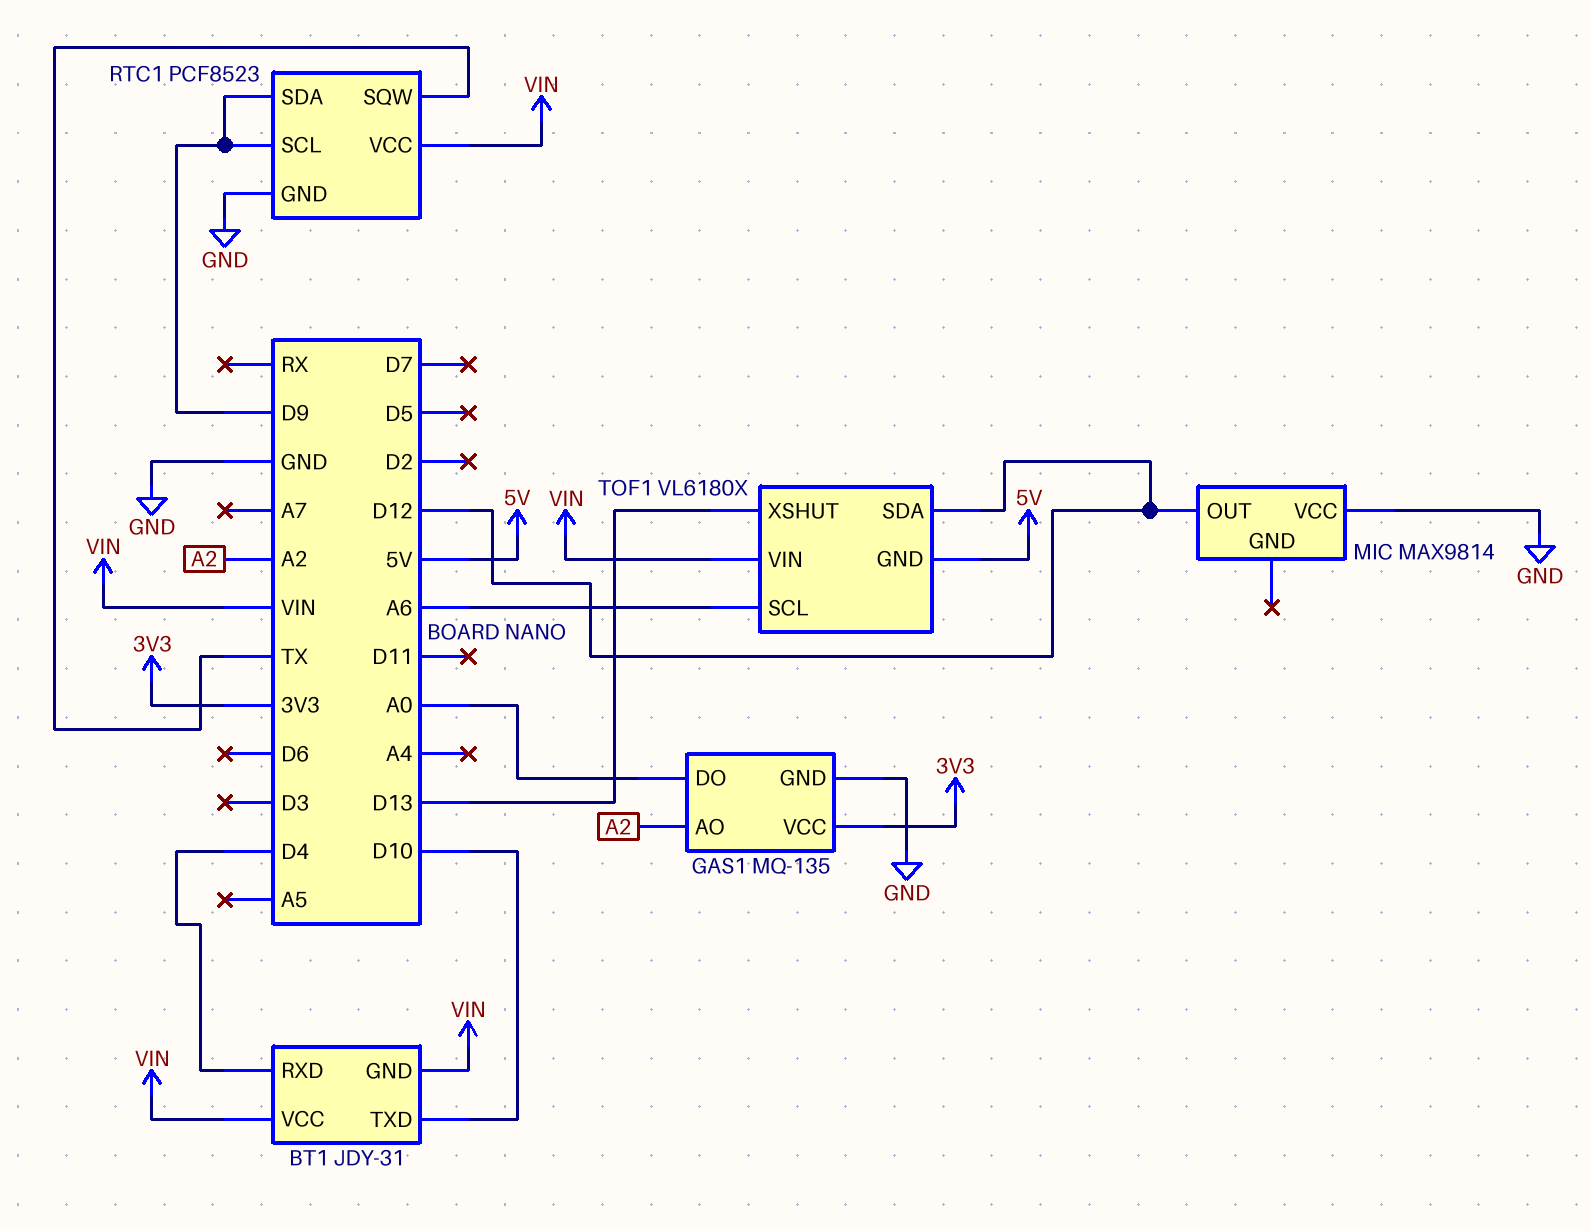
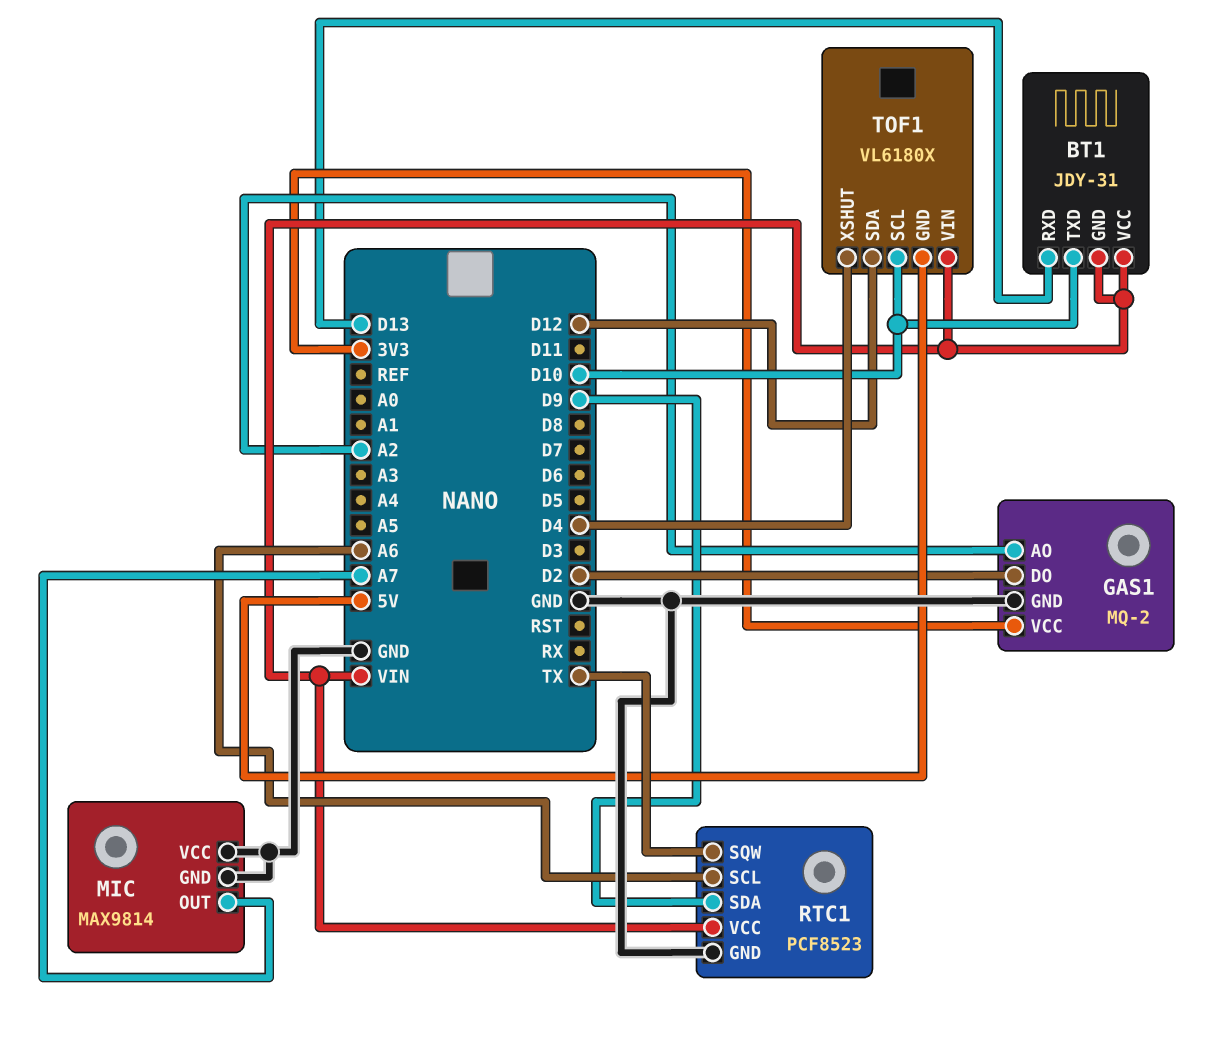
BT1 pin RXD: D4 -> D13
GAS1: MQ-135 -> MQ-2
GAS1 pin DO: A0 -> D2
MIC pin GND: none -> GND
MIC pin OUT: D12 -> A7
RTC1 pin SCL: D9 -> A6
TOF1 pin SCL: A6 -> D10
TOF1 pin XSHUT: D13 -> D4

